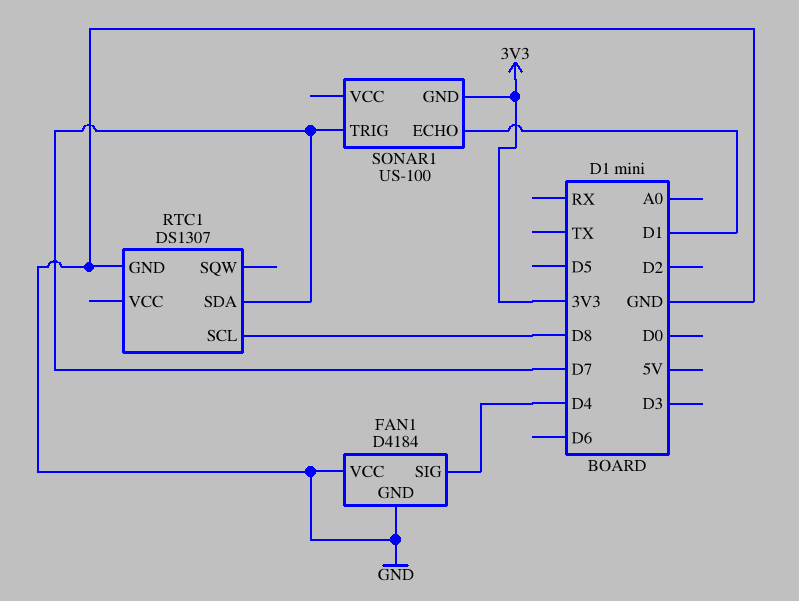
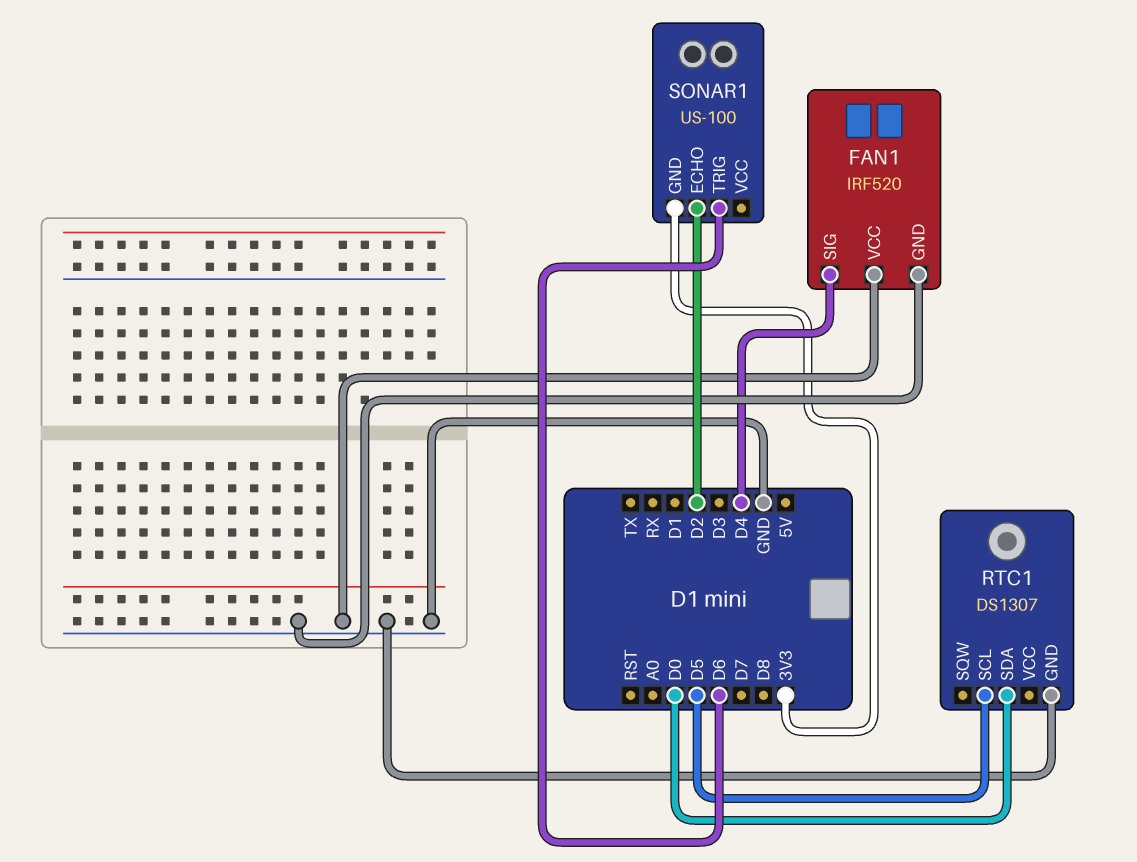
FAN1: D4184 -> IRF520
RTC1 pin SCL: D8 -> D5
RTC1 pin SDA: D7 -> D0
SONAR1 pin ECHO: D1 -> D2
SONAR1 pin TRIG: D7 -> D6

